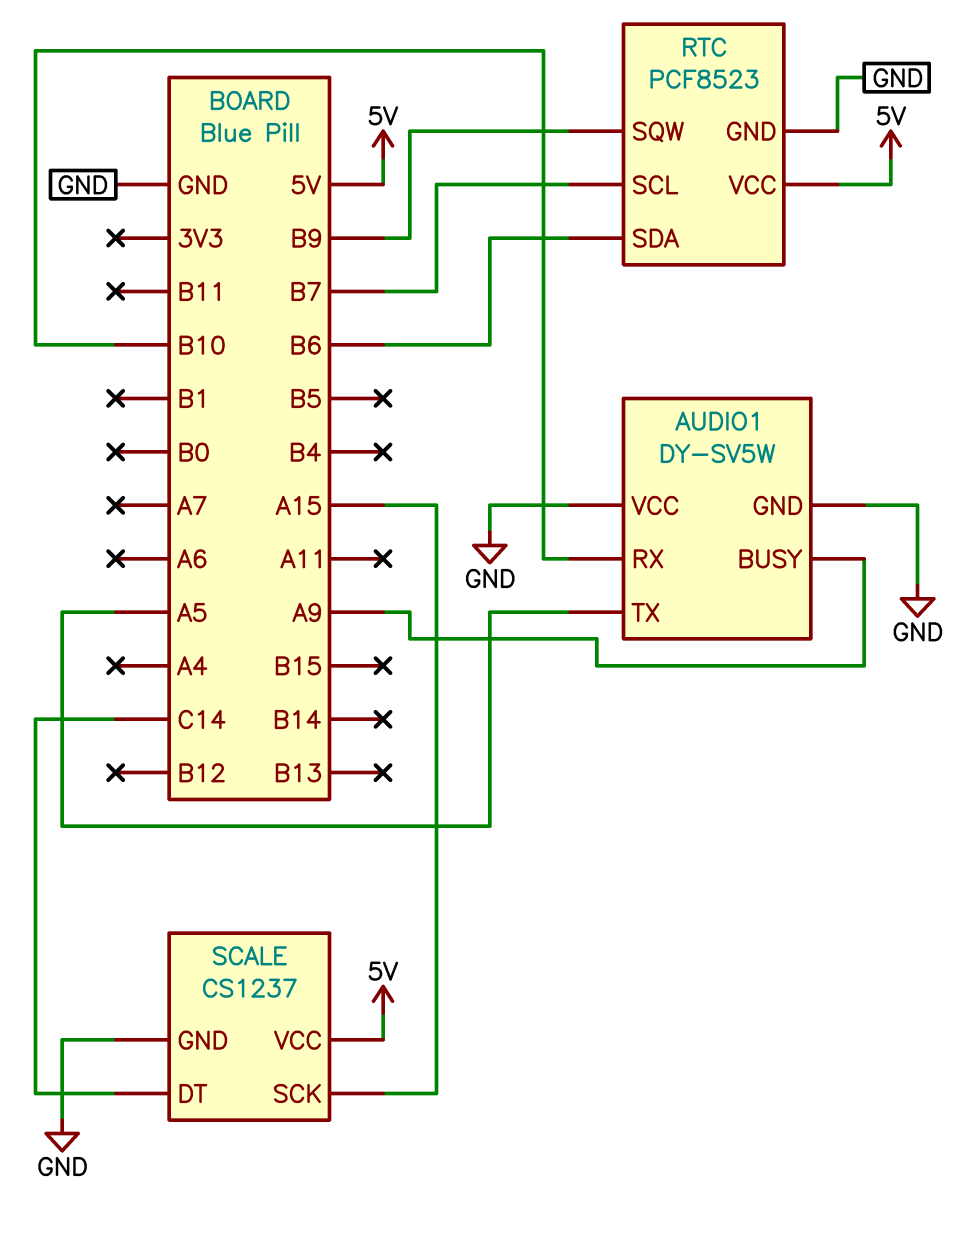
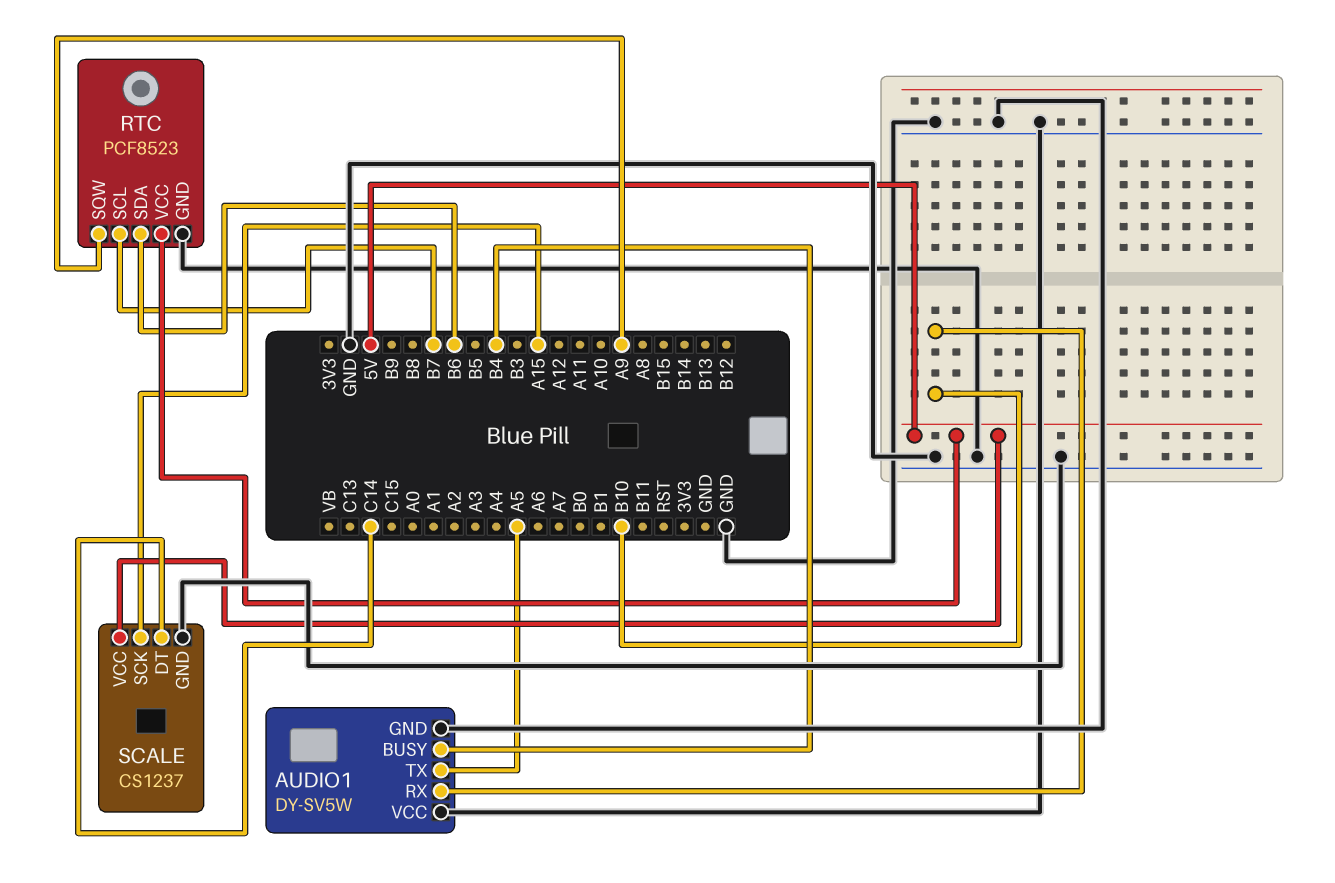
AUDIO1 pin BUSY: A9 -> B4
RTC pin SQW: B9 -> A9

